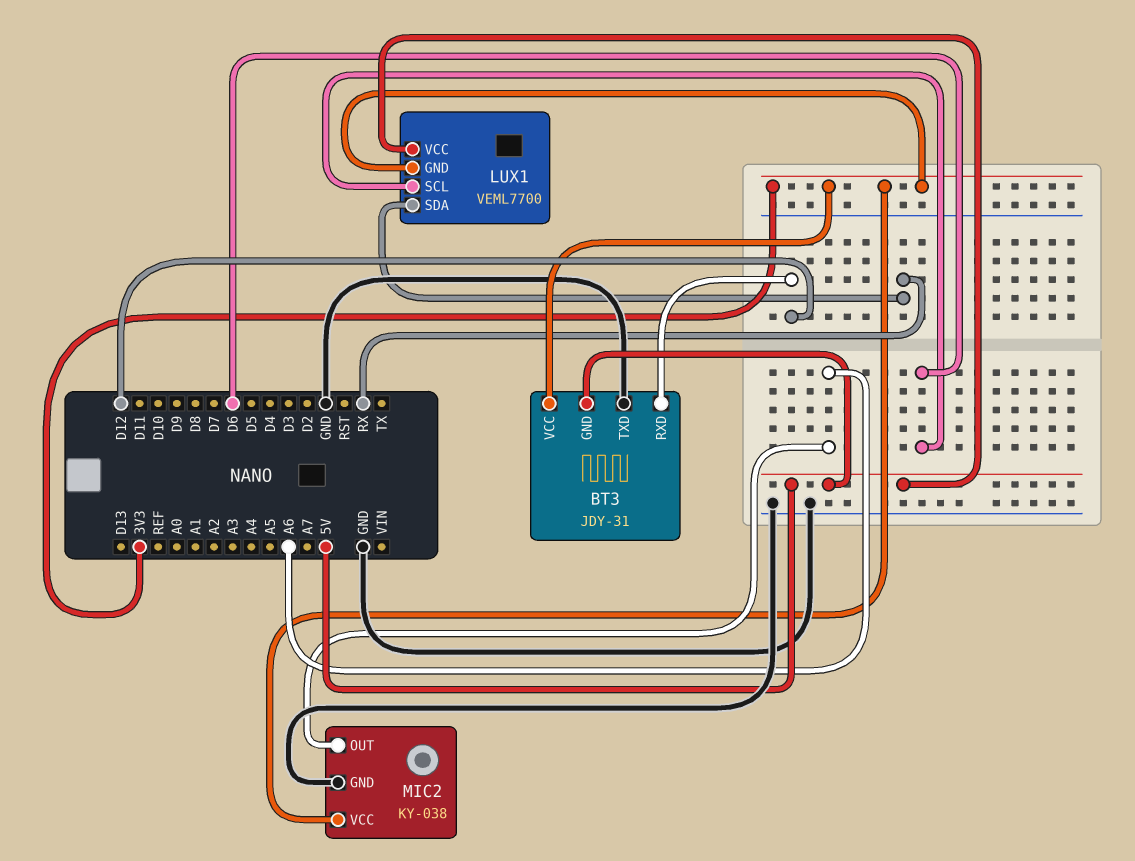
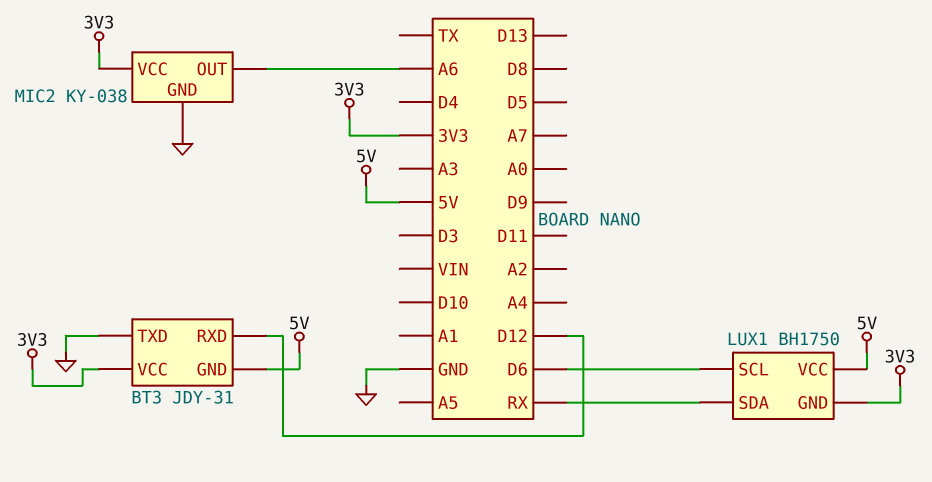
LUX1: VEML7700 -> BH1750

